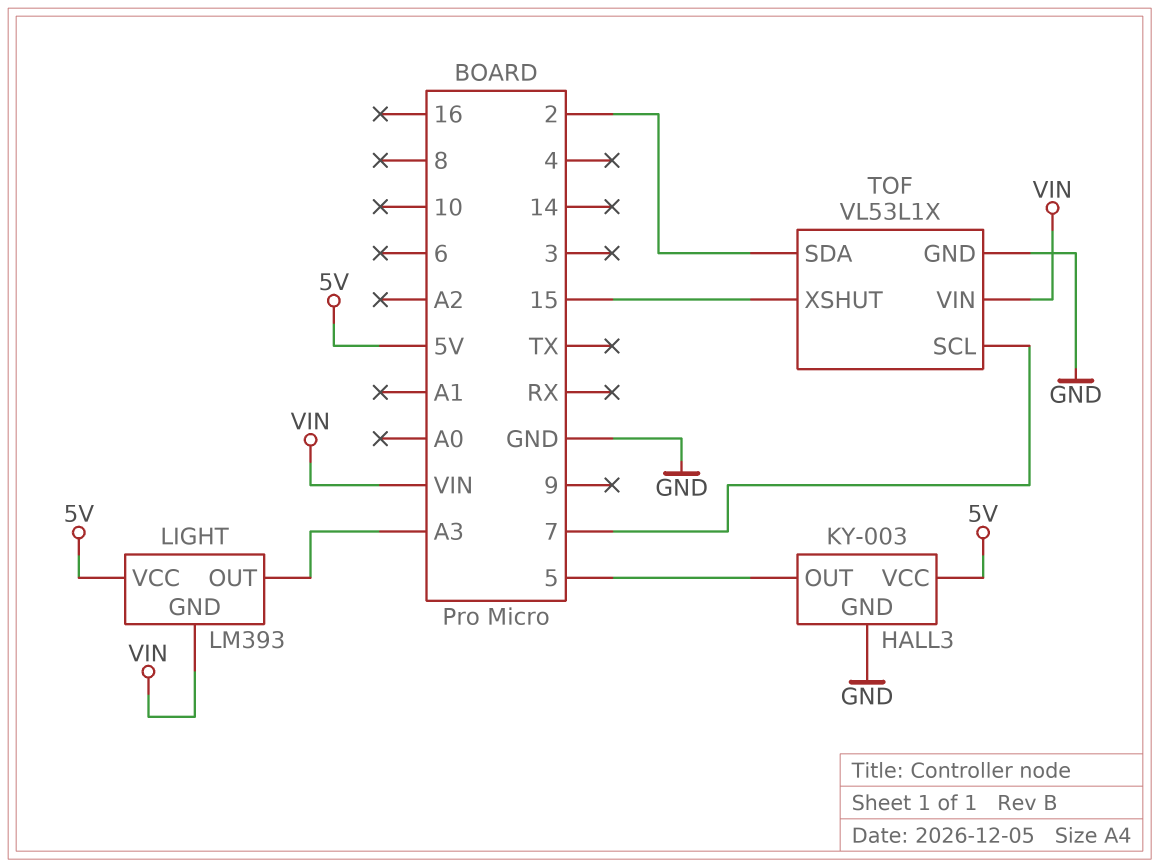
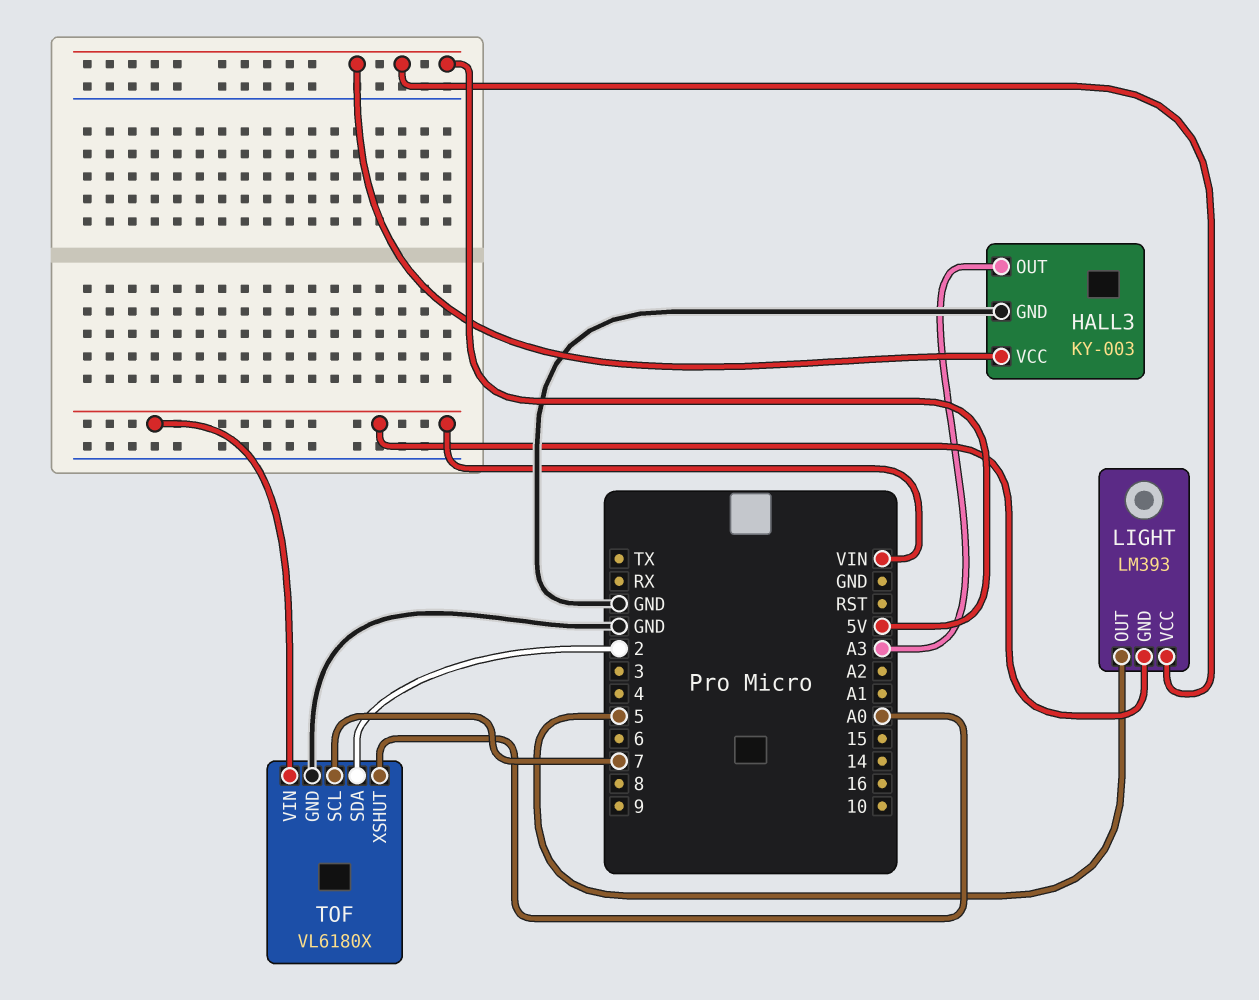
HALL3 pin OUT: 5 -> A3
LIGHT pin OUT: A3 -> 5
TOF: VL53L1X -> VL6180X
TOF pin XSHUT: 15 -> A0

